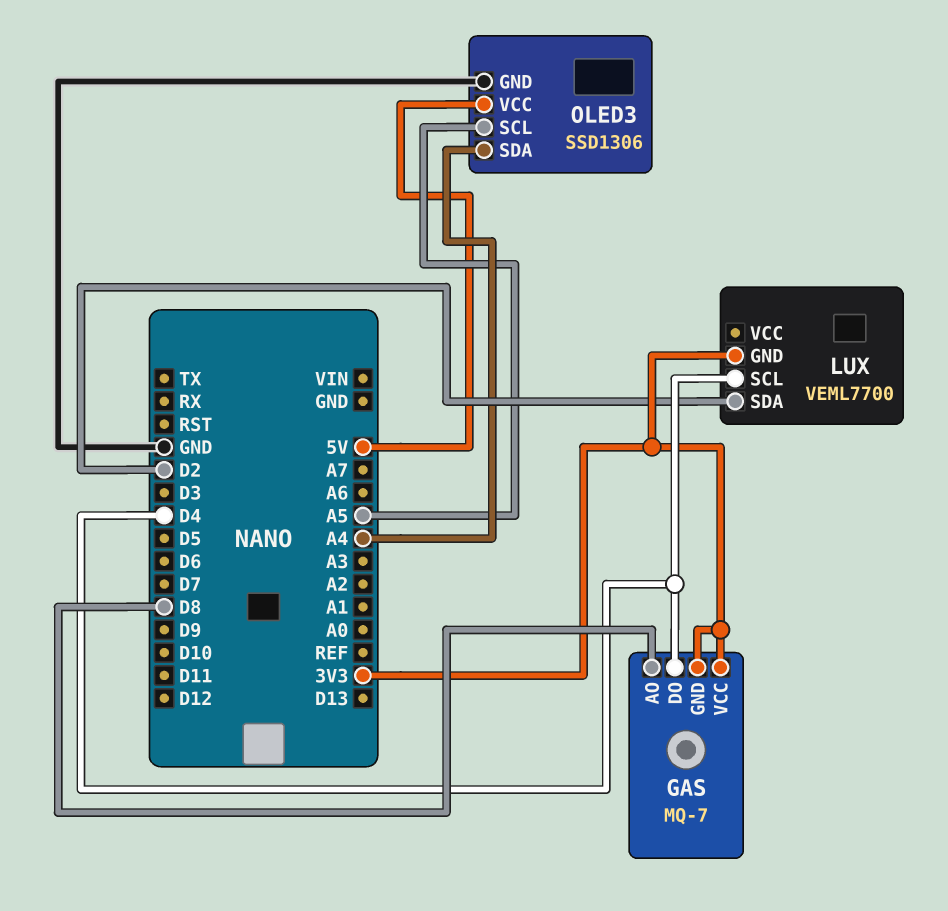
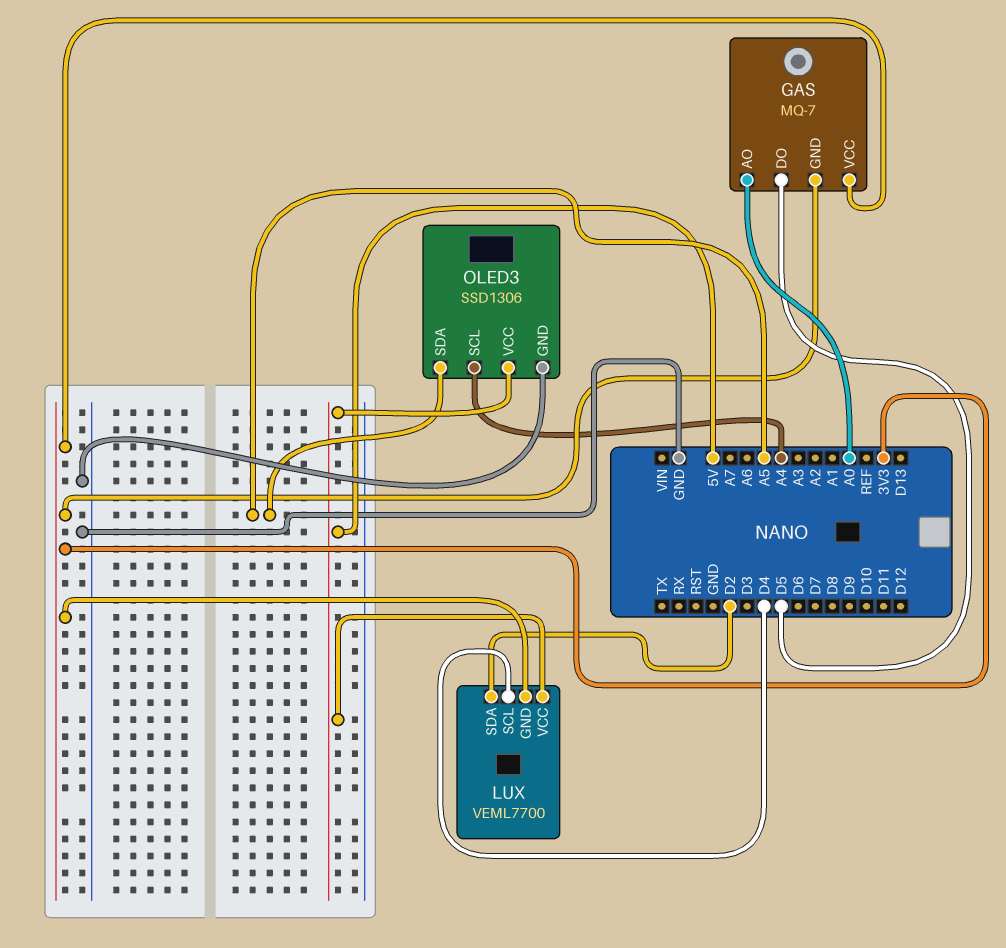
GAS pin AO: D8 -> A0
GAS pin DO: D4 -> D5
LUX pin VCC: none -> 5V
OLED3 pin SCL: A5 -> A4
OLED3 pin SDA: A4 -> A5

